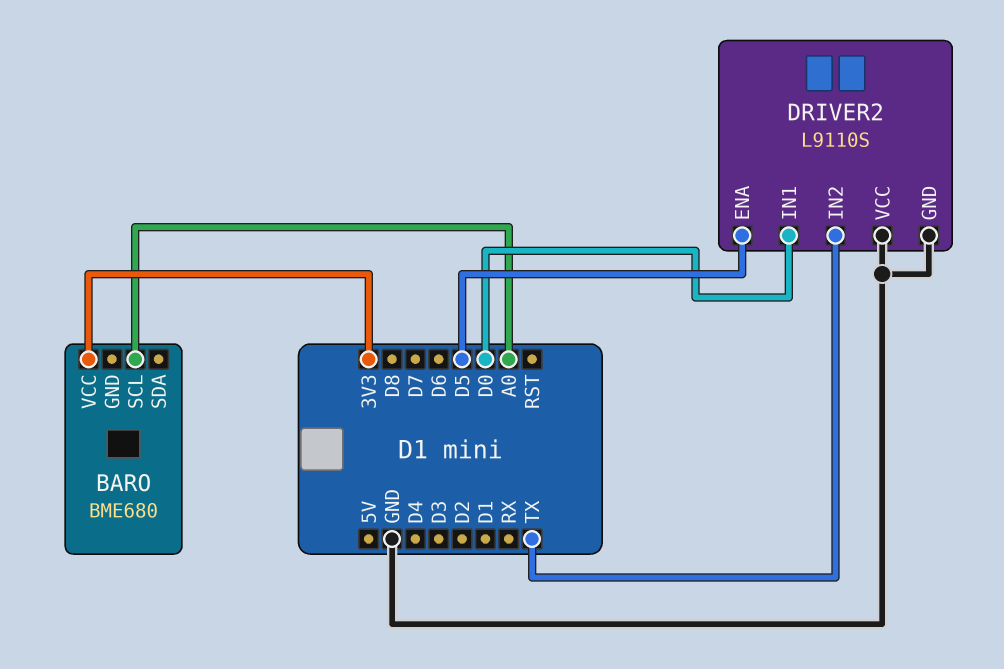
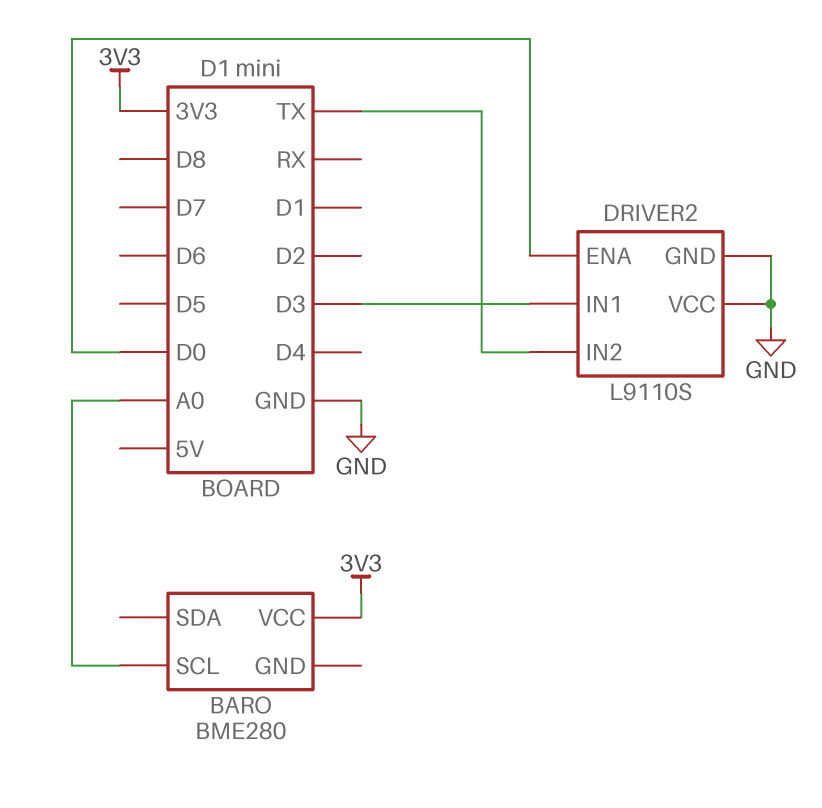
BARO: BME680 -> BME280
DRIVER2 pin ENA: D5 -> D0
DRIVER2 pin IN1: D0 -> D3

